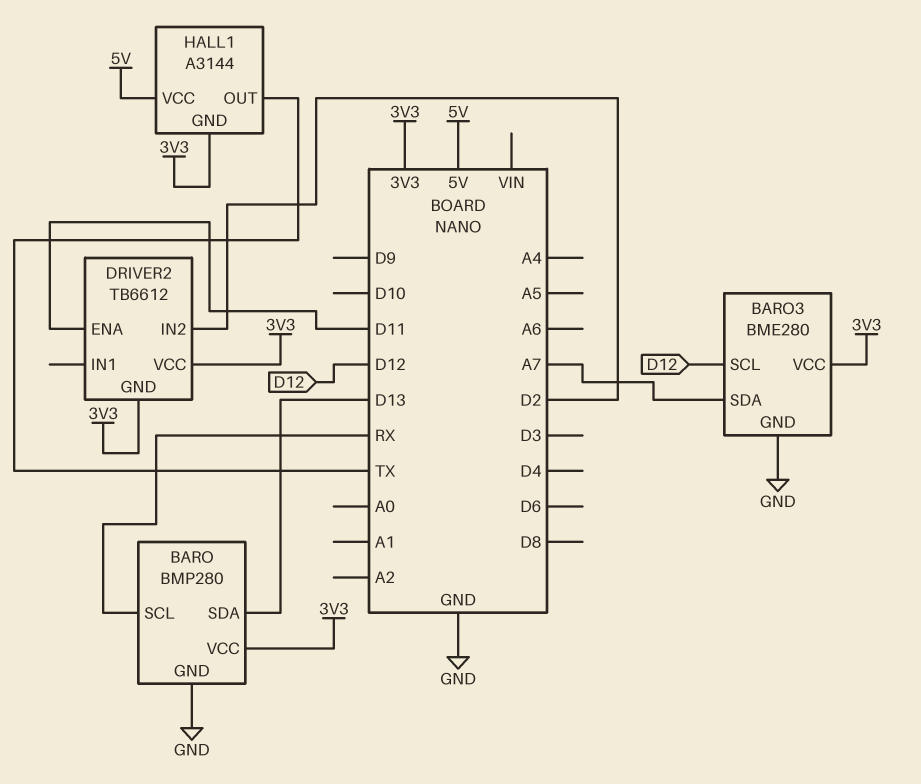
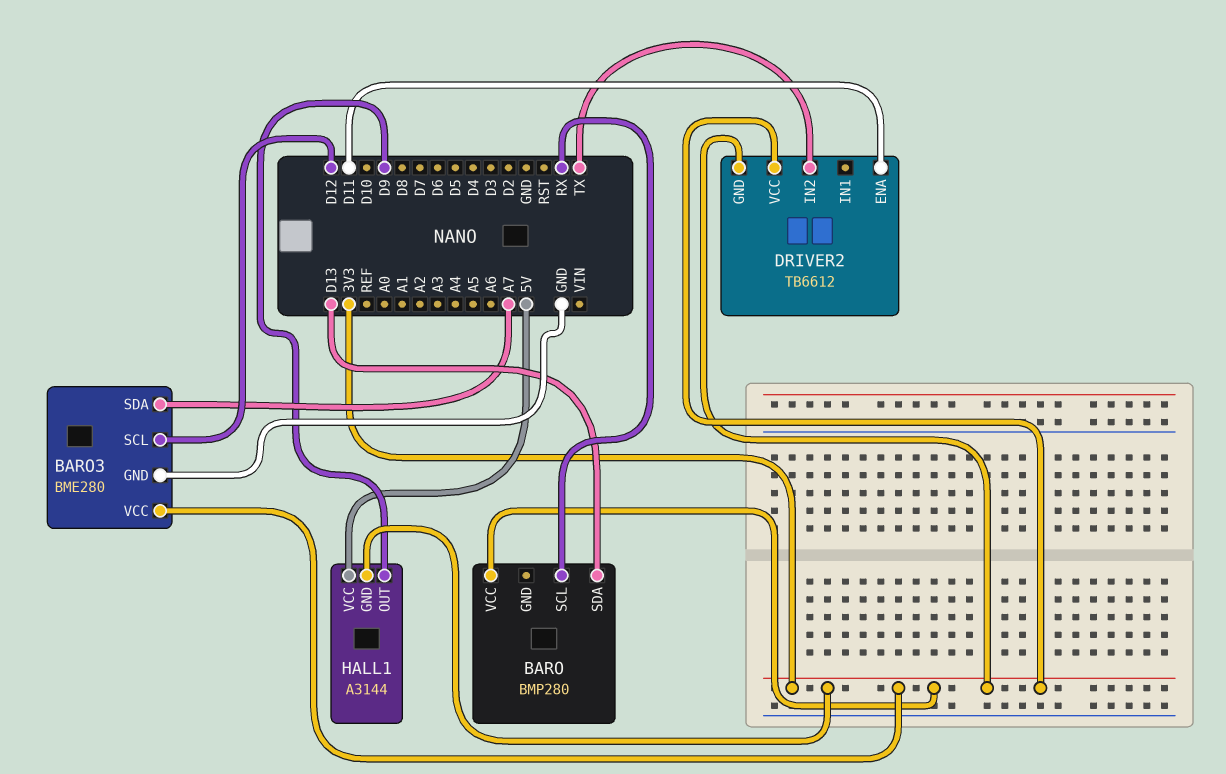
BARO pin GND: GND -> none
DRIVER2 pin IN2: D2 -> TX
HALL1 pin OUT: TX -> D9

